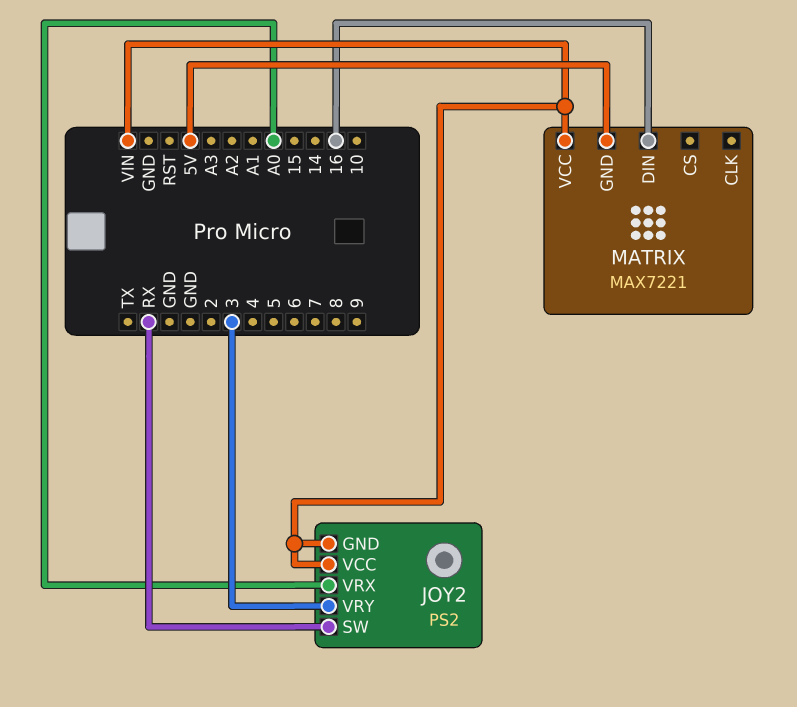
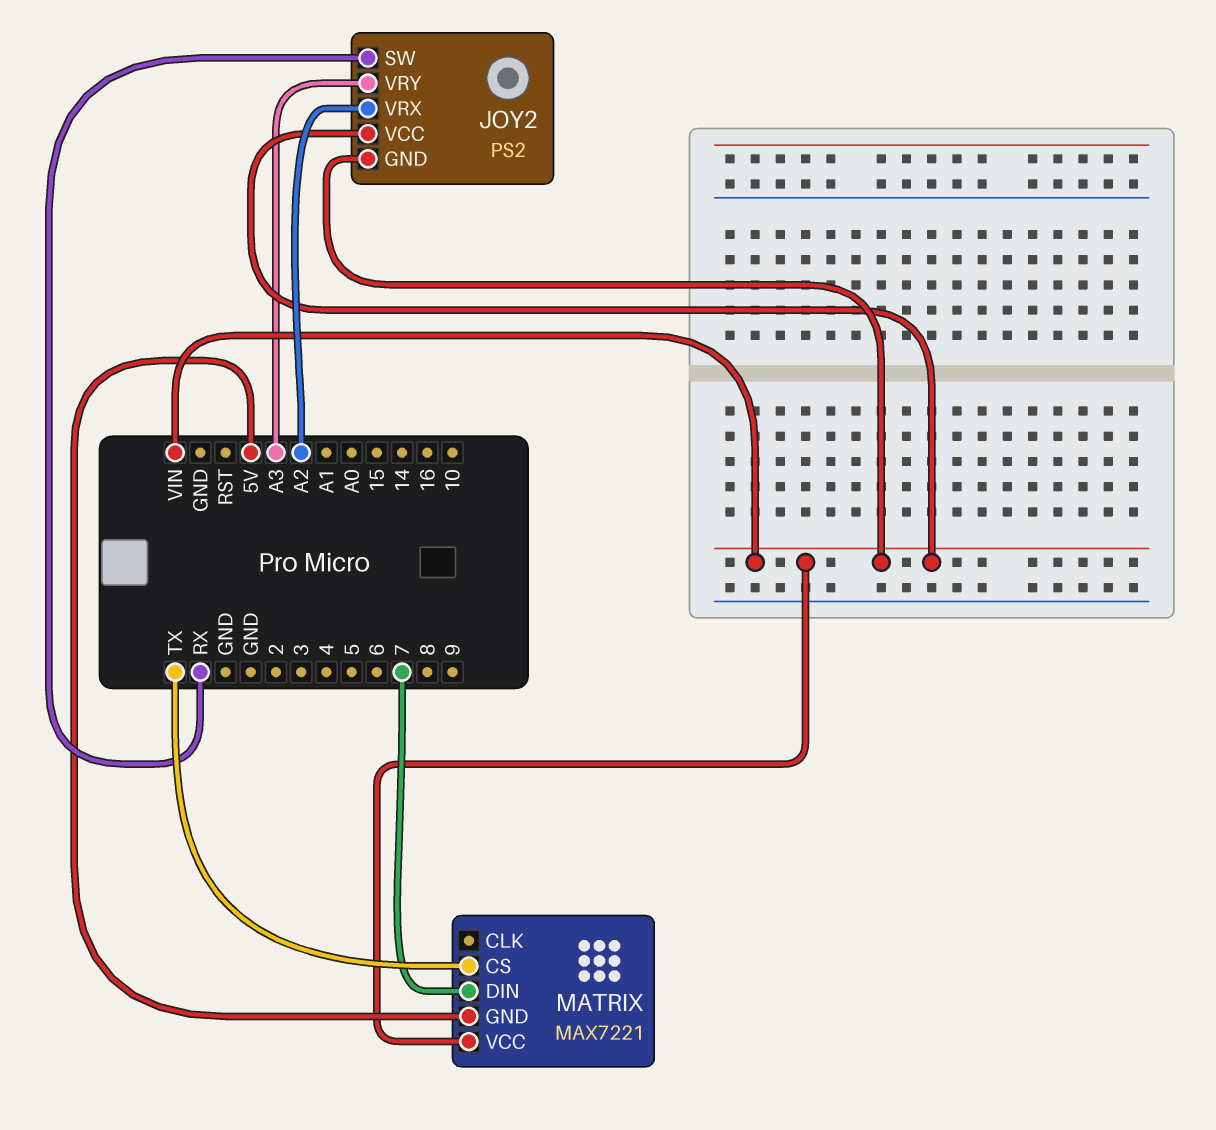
JOY2 pin VRX: A0 -> A2
JOY2 pin VRY: 3 -> A3
MATRIX pin CS: none -> TX
MATRIX pin DIN: 16 -> 7

